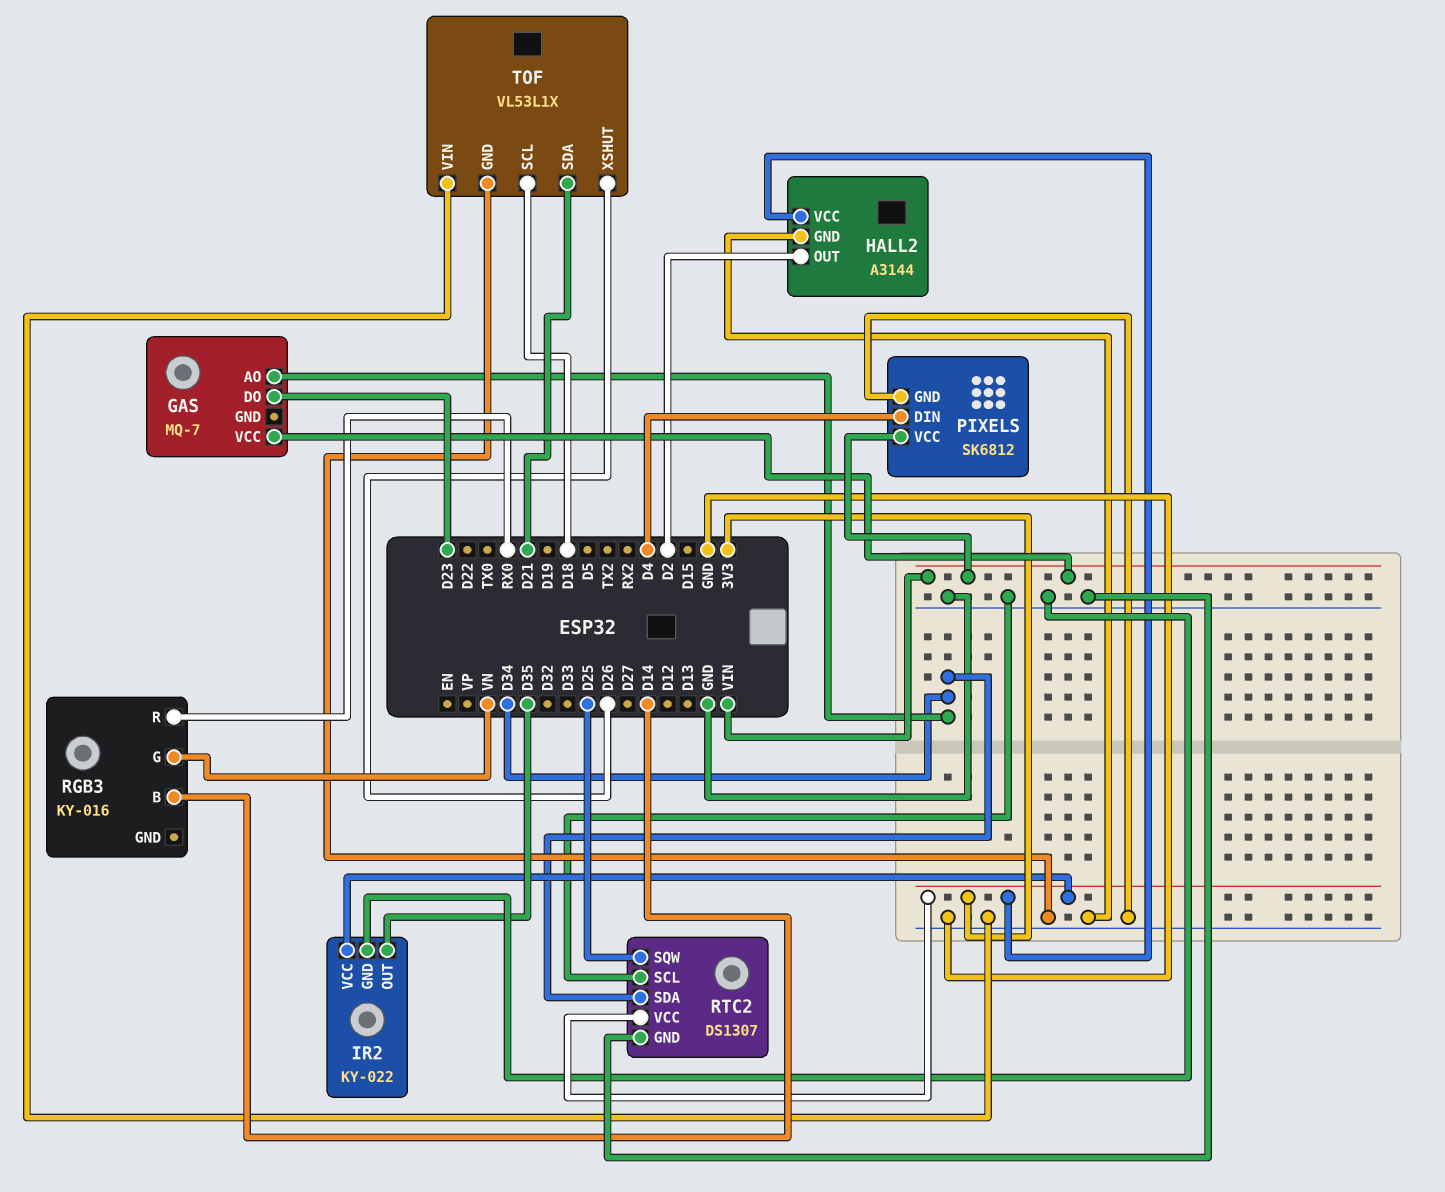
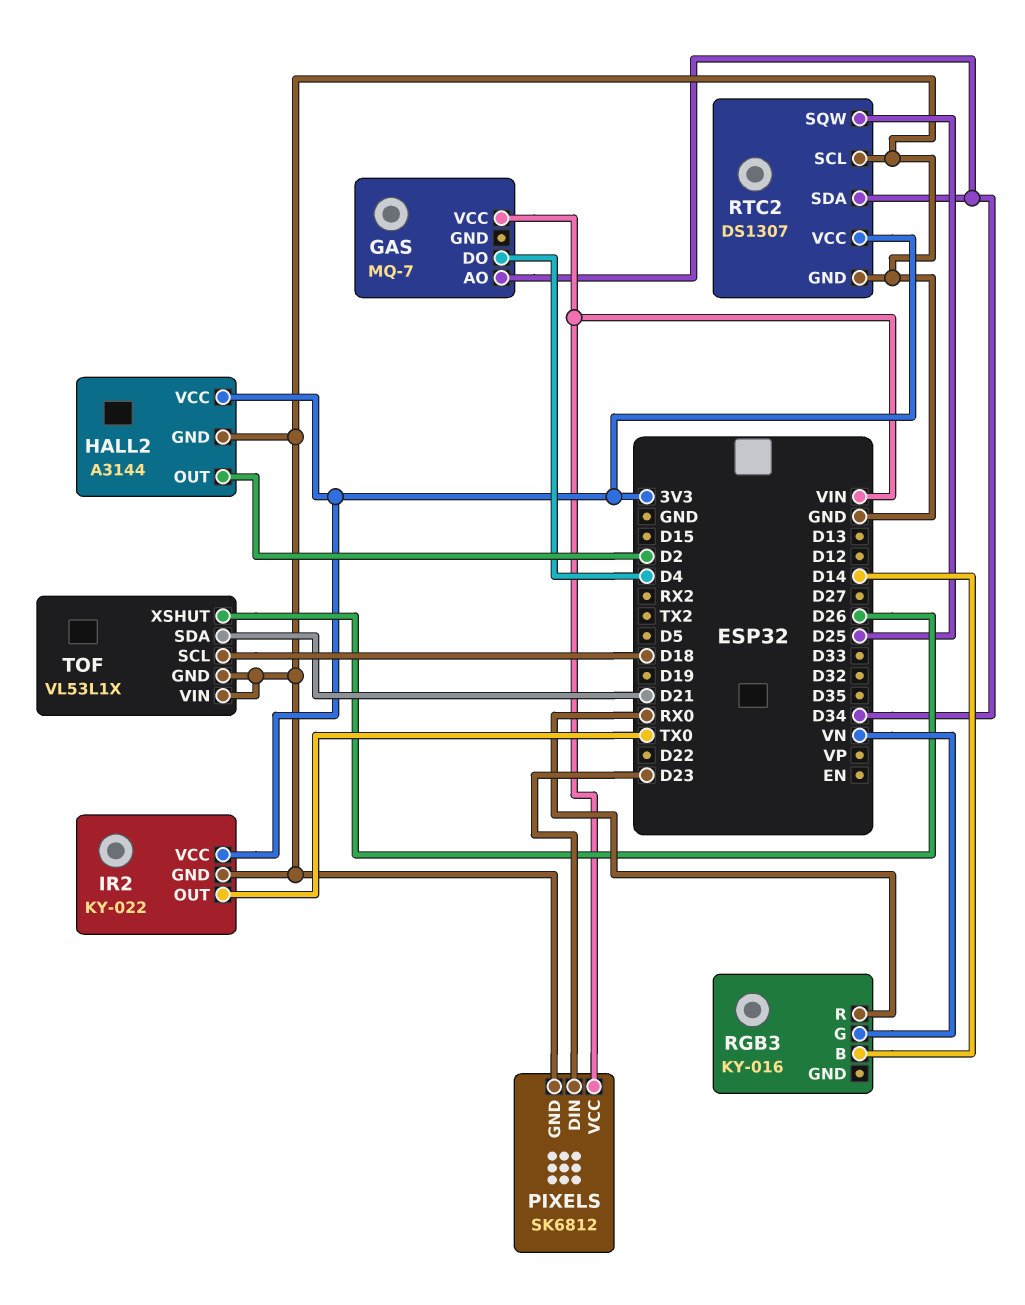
GAS pin DO: D23 -> D4
IR2 pin OUT: D35 -> TX0
PIXELS pin DIN: D4 -> D23

